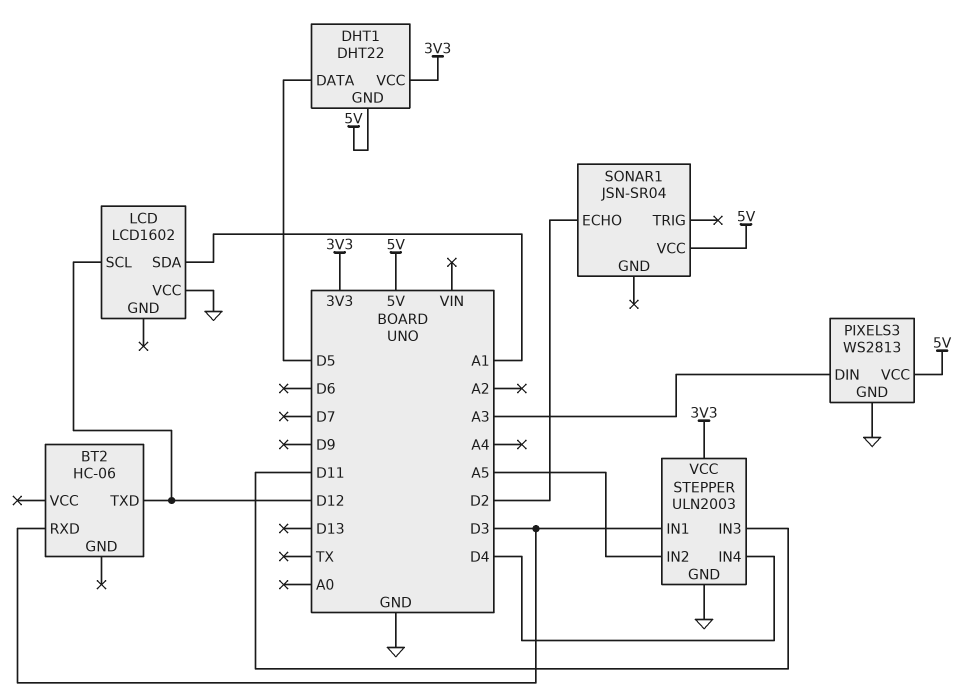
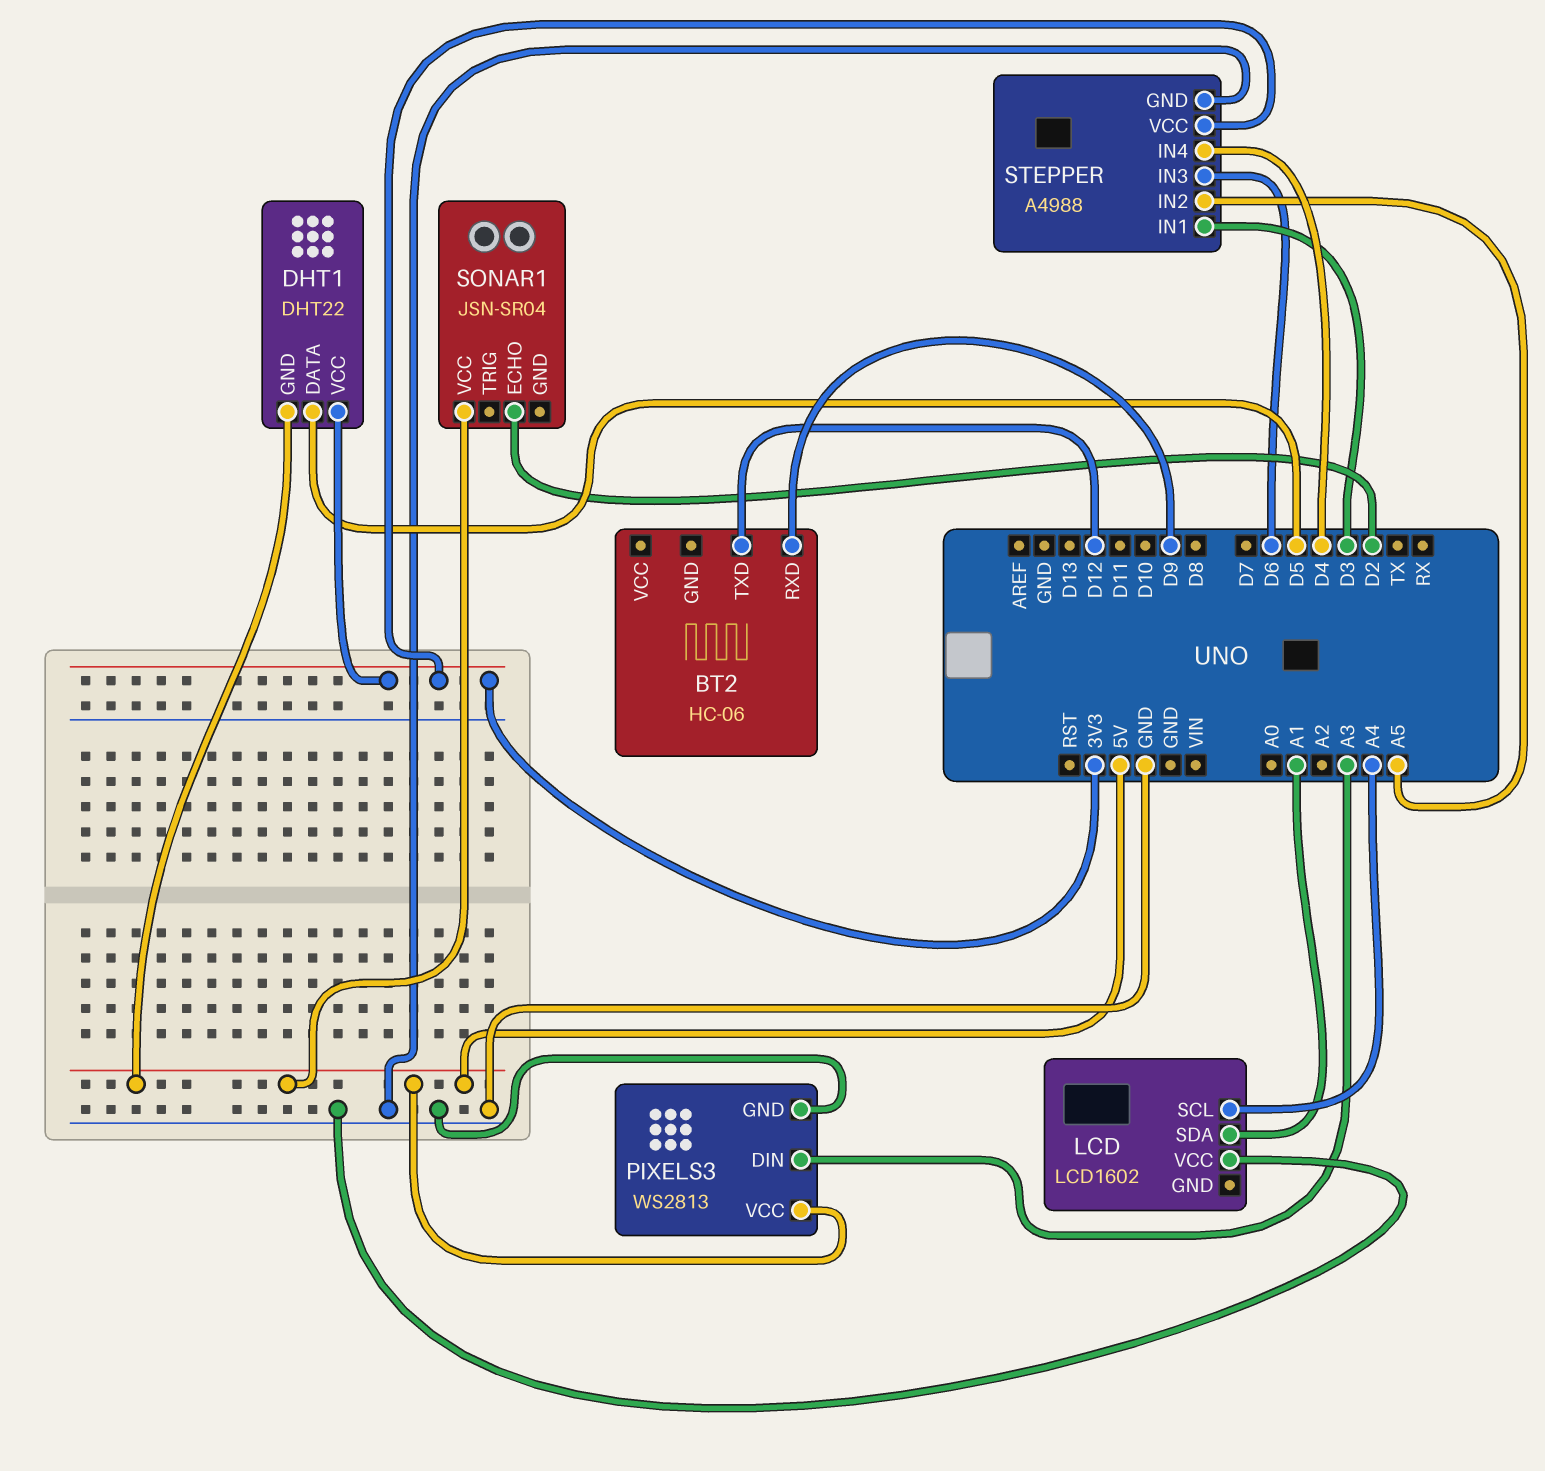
BT2 pin RXD: D3 -> D9
LCD pin SCL: D12 -> A4
STEPPER: ULN2003 -> A4988
STEPPER pin IN3: D11 -> D6

